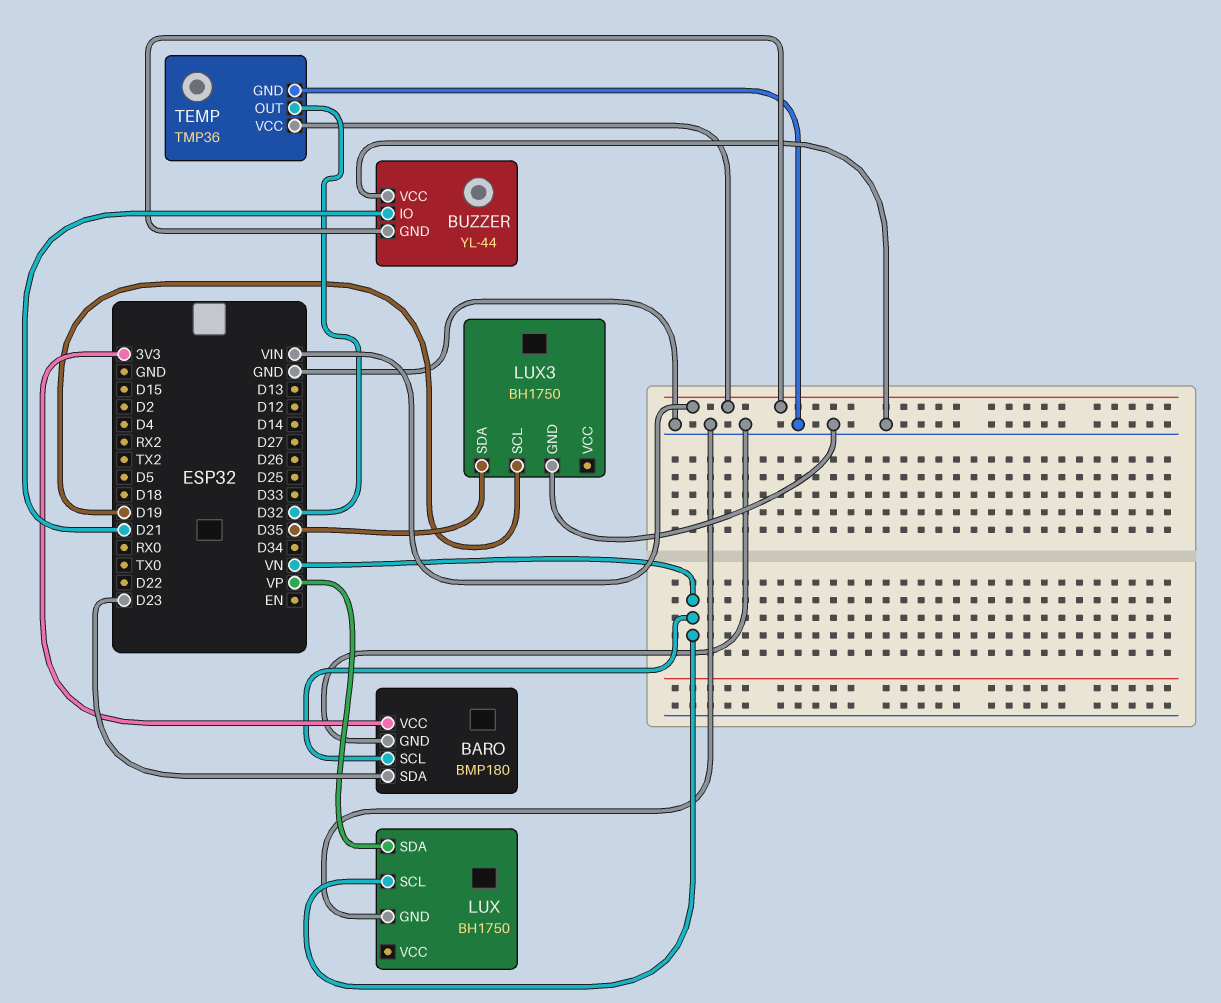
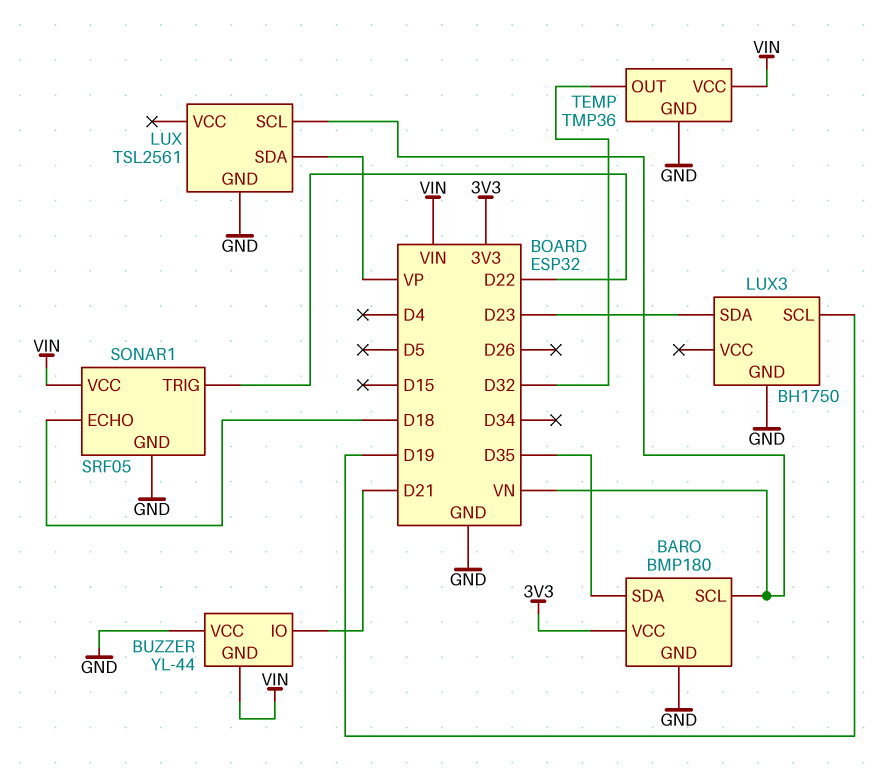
BARO pin SDA: D23 -> D35
LUX: BH1750 -> TSL2561
LUX3 pin SDA: D35 -> D23
SONAR1: none -> SRF05
SONAR1 pin ECHO: none -> D18
SONAR1 pin GND: none -> GND
SONAR1 pin TRIG: none -> D22
SONAR1 pin VCC: none -> VIN

